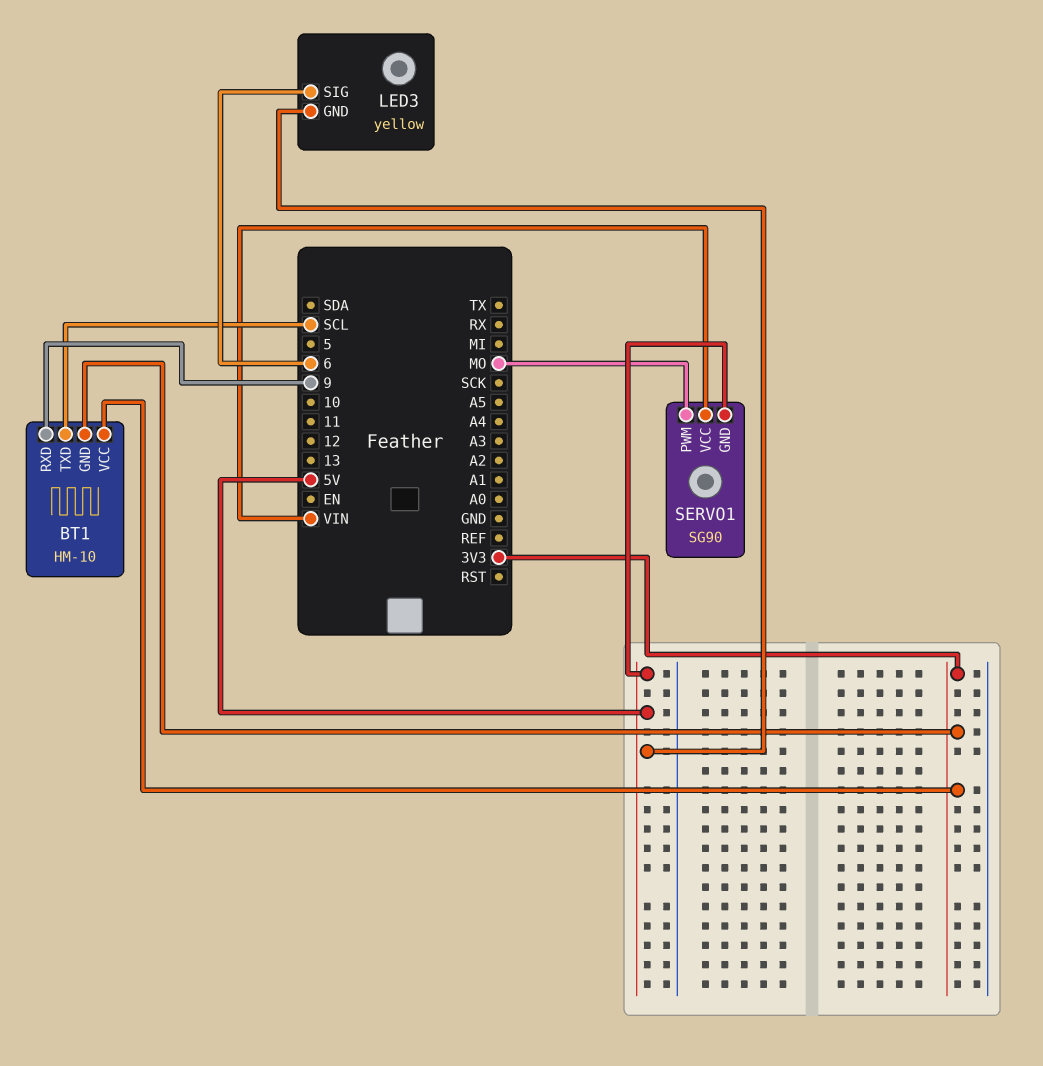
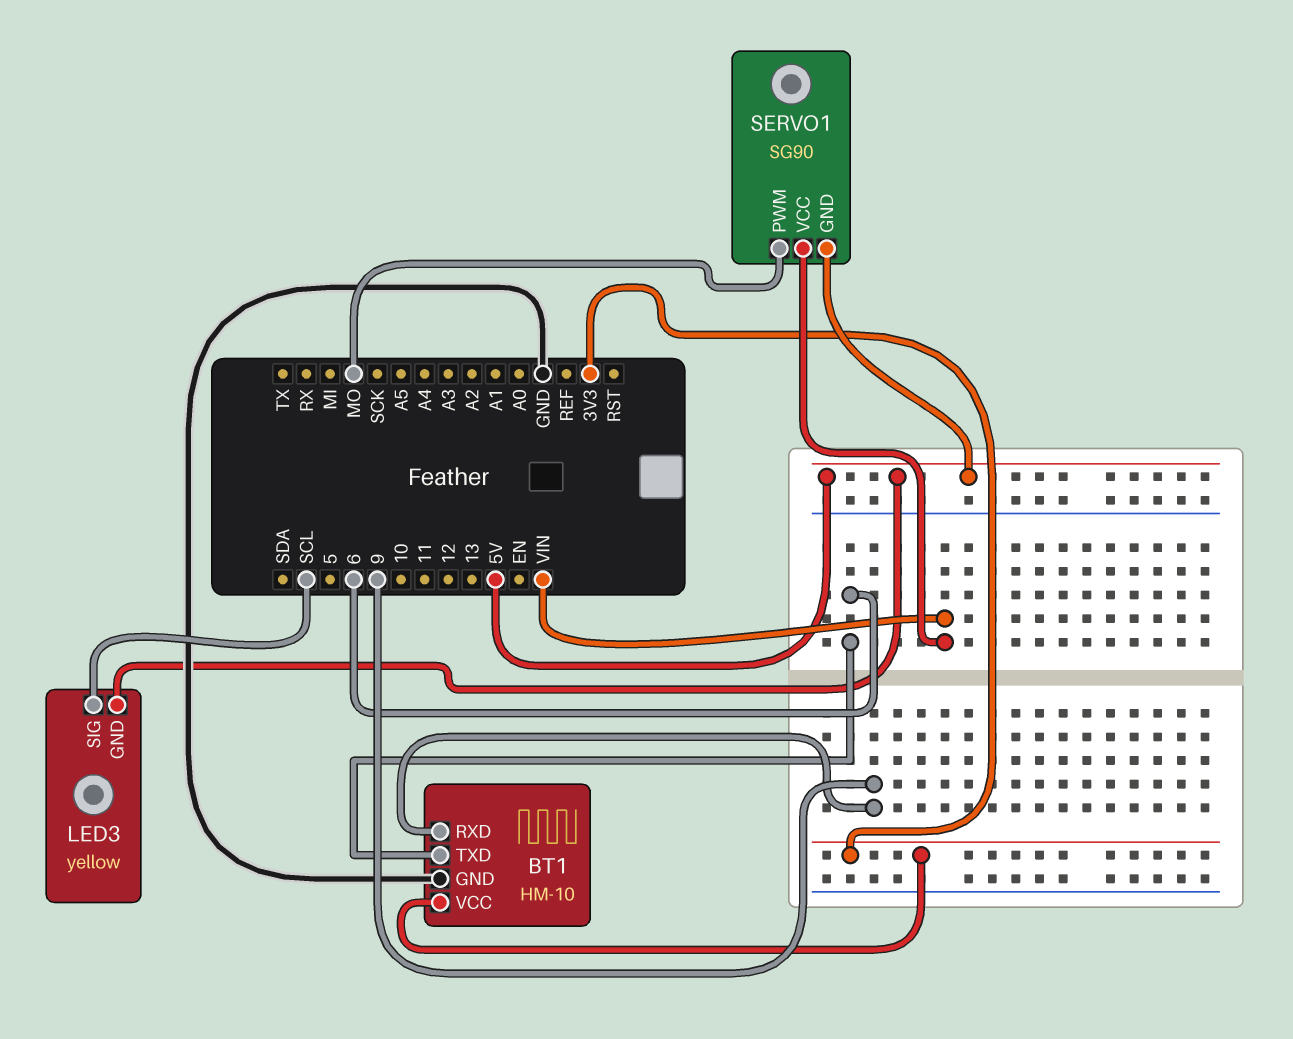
BT1 pin GND: 3V3 -> GND
BT1 pin TXD: SCL -> 6
LED3 pin SIG: 6 -> SCL

